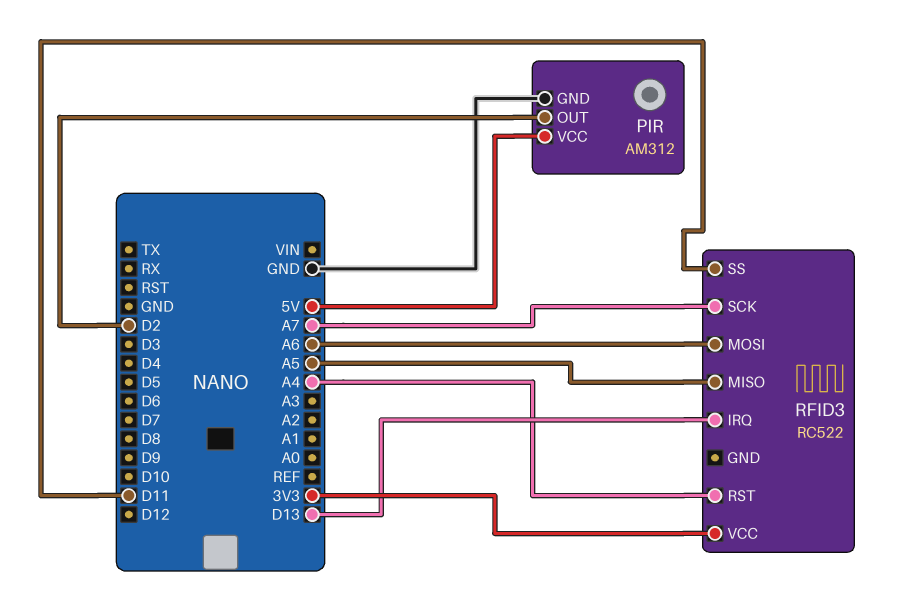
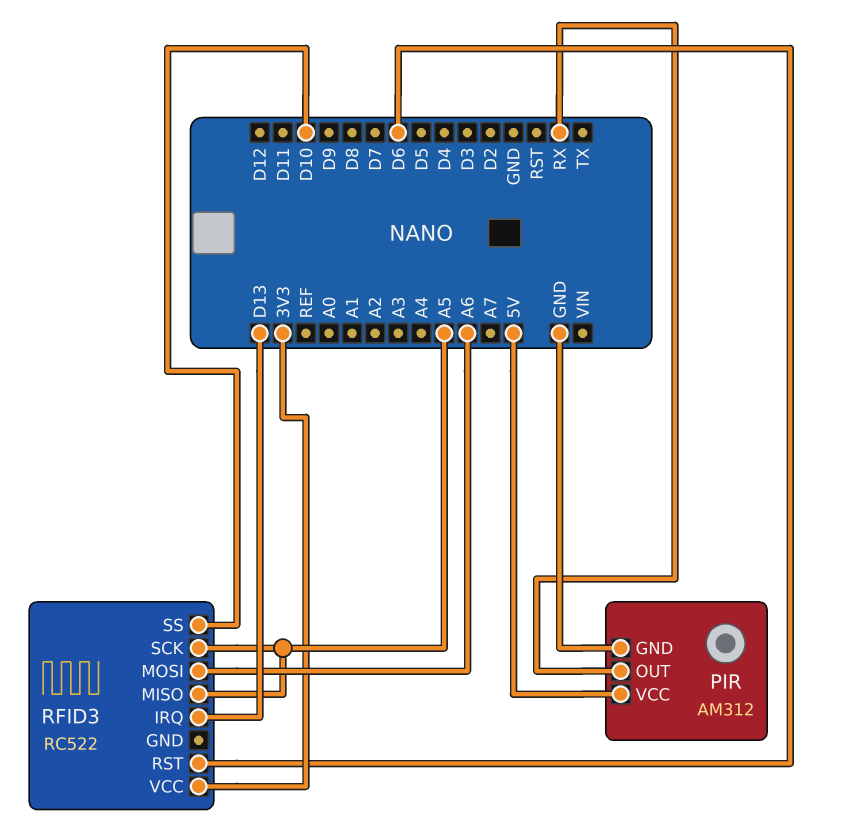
PIR pin OUT: D2 -> RX
RFID3 pin RST: A4 -> D6
RFID3 pin SCK: A7 -> A5
RFID3 pin SS: D11 -> D10

